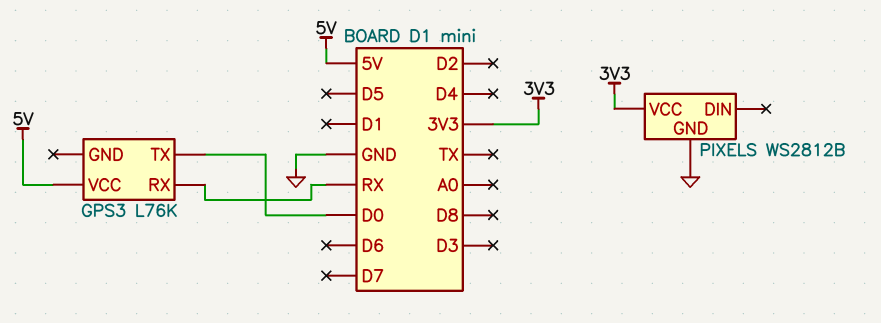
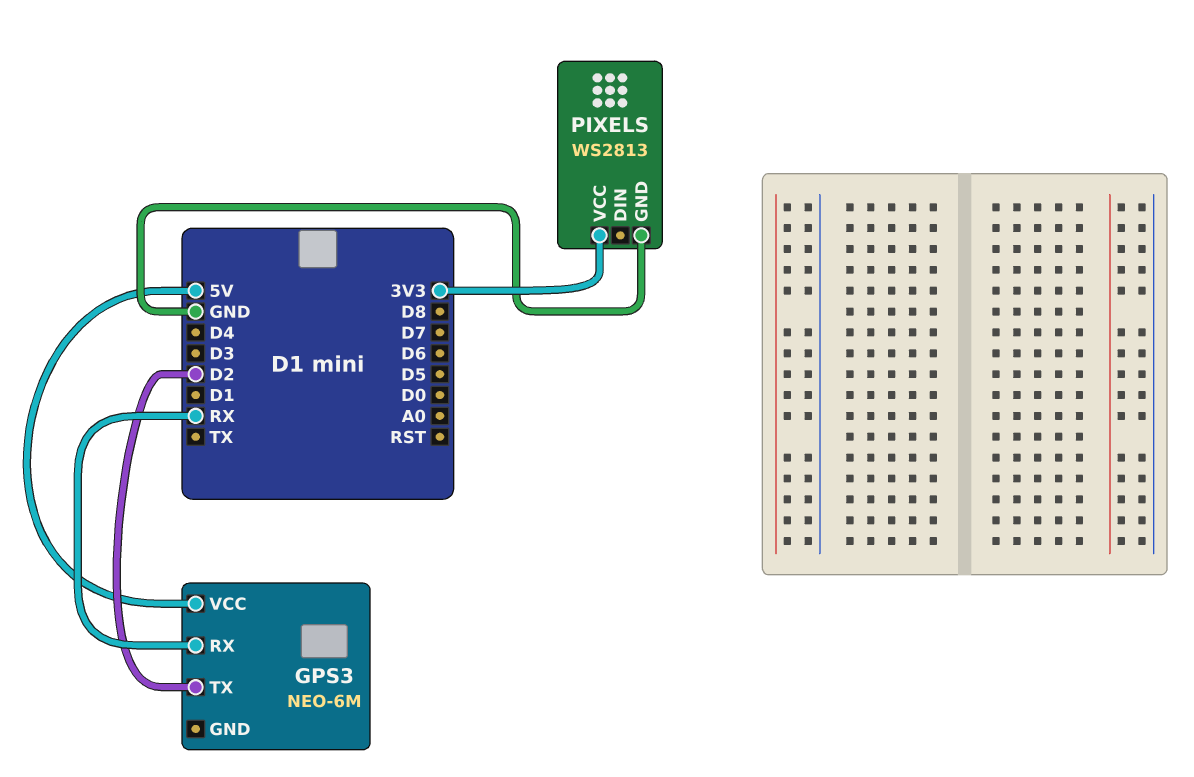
GPS3: L76K -> NEO-6M
GPS3 pin TX: D0 -> D2
PIXELS: WS2812B -> WS2813

